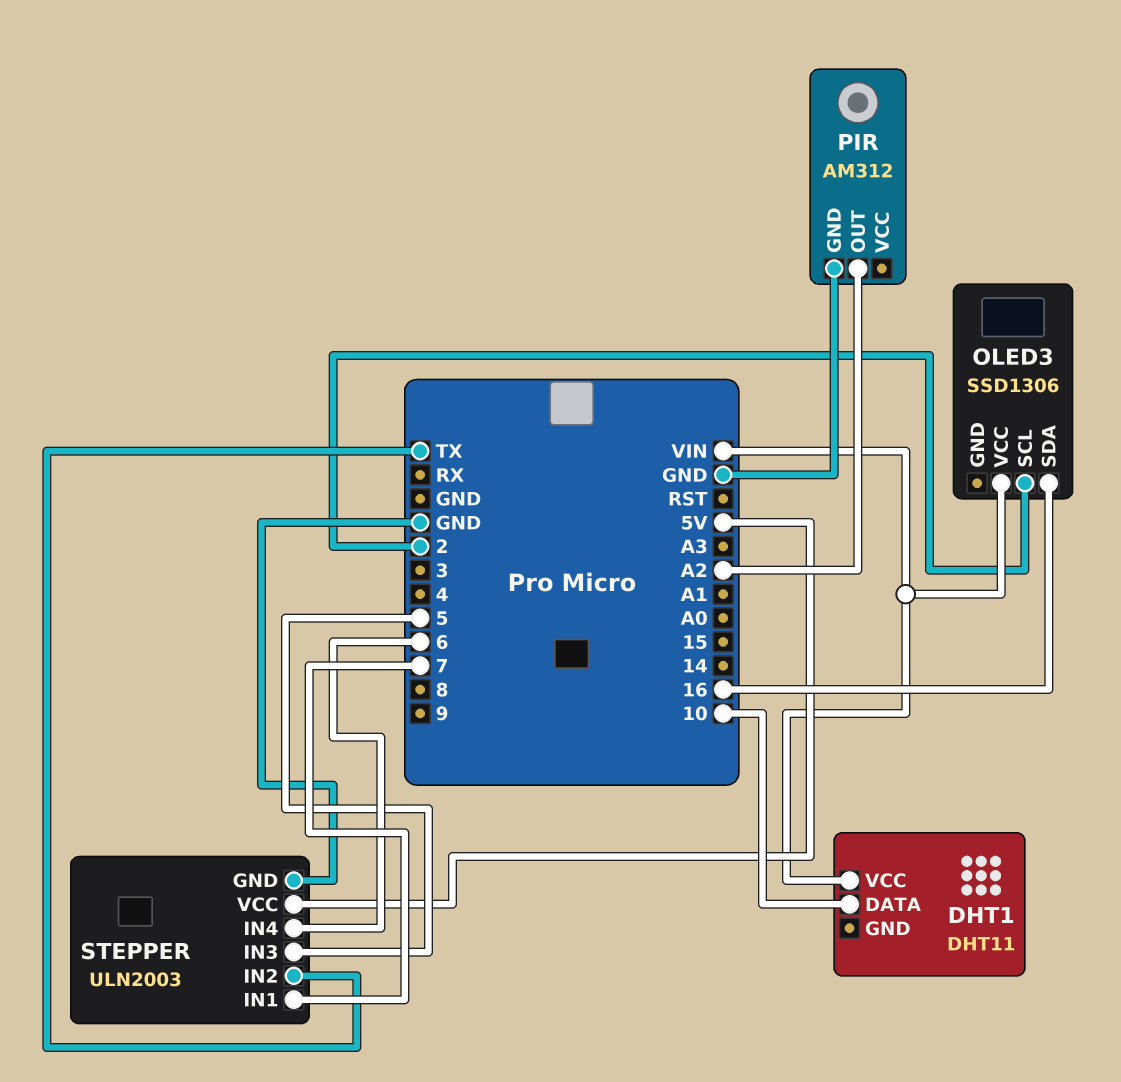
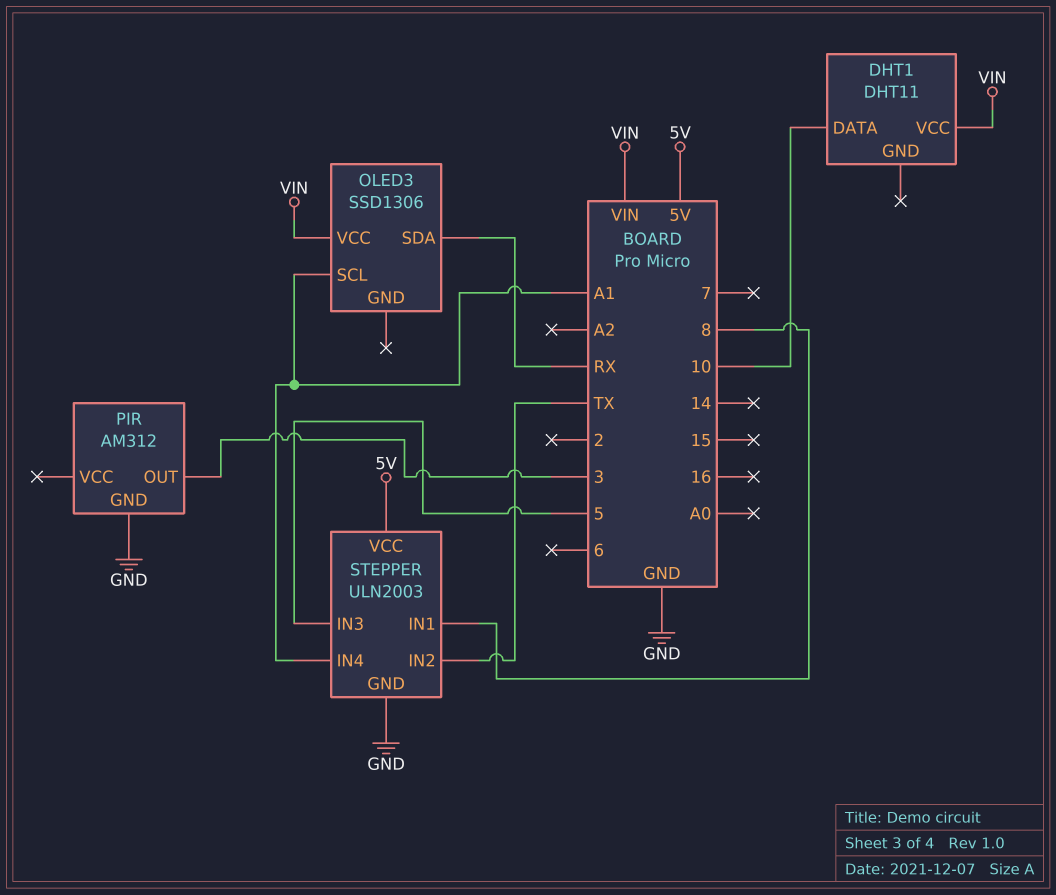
OLED3 pin SCL: 2 -> A1
OLED3 pin SDA: 16 -> RX
PIR pin OUT: A2 -> 3
STEPPER pin IN1: 7 -> 8
STEPPER pin IN4: 6 -> A1

